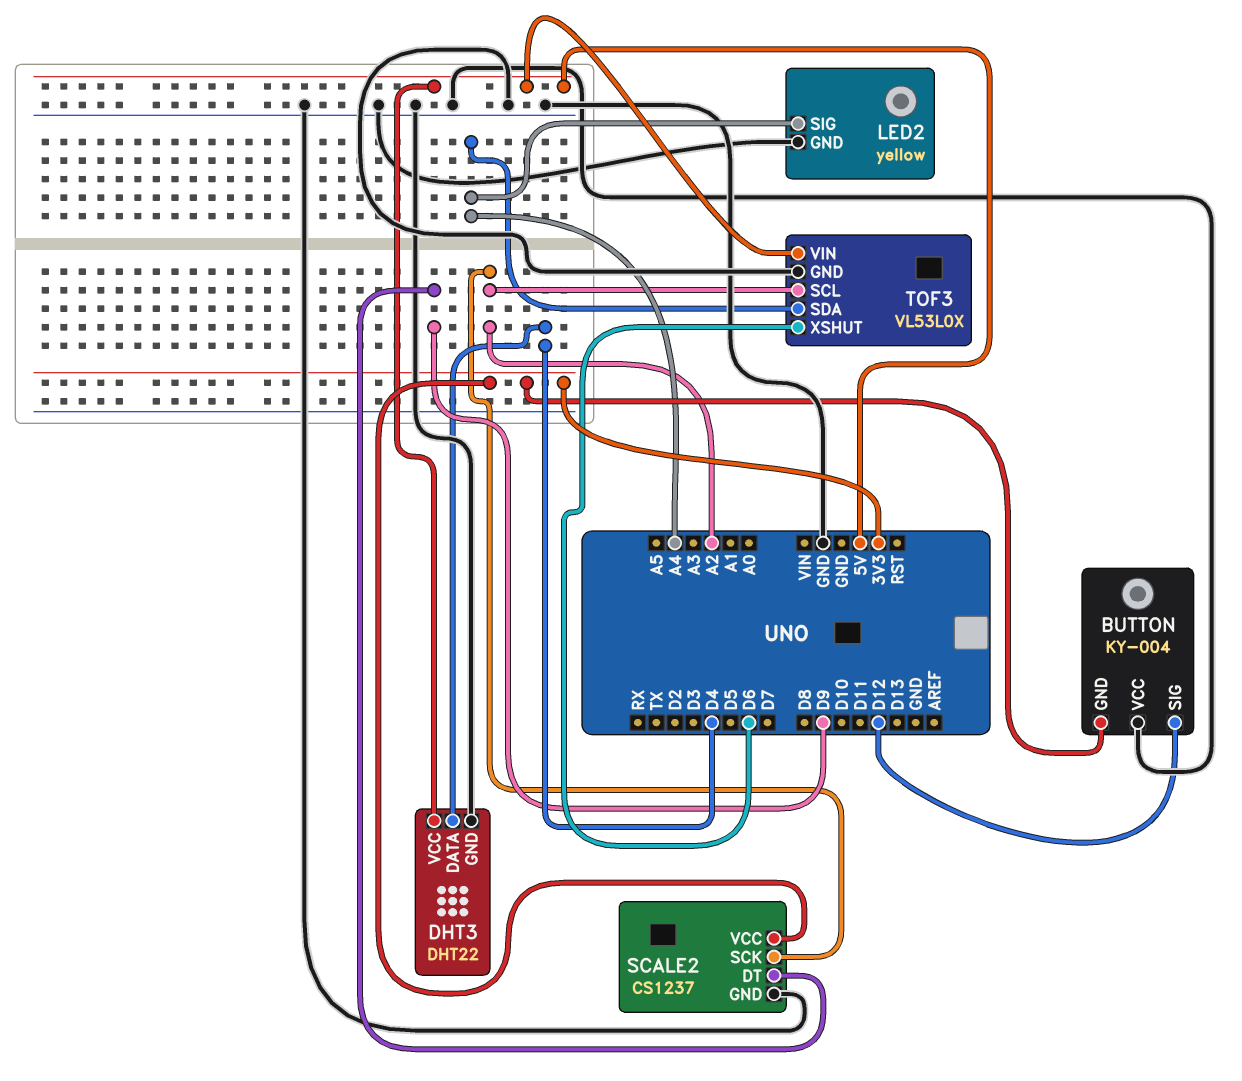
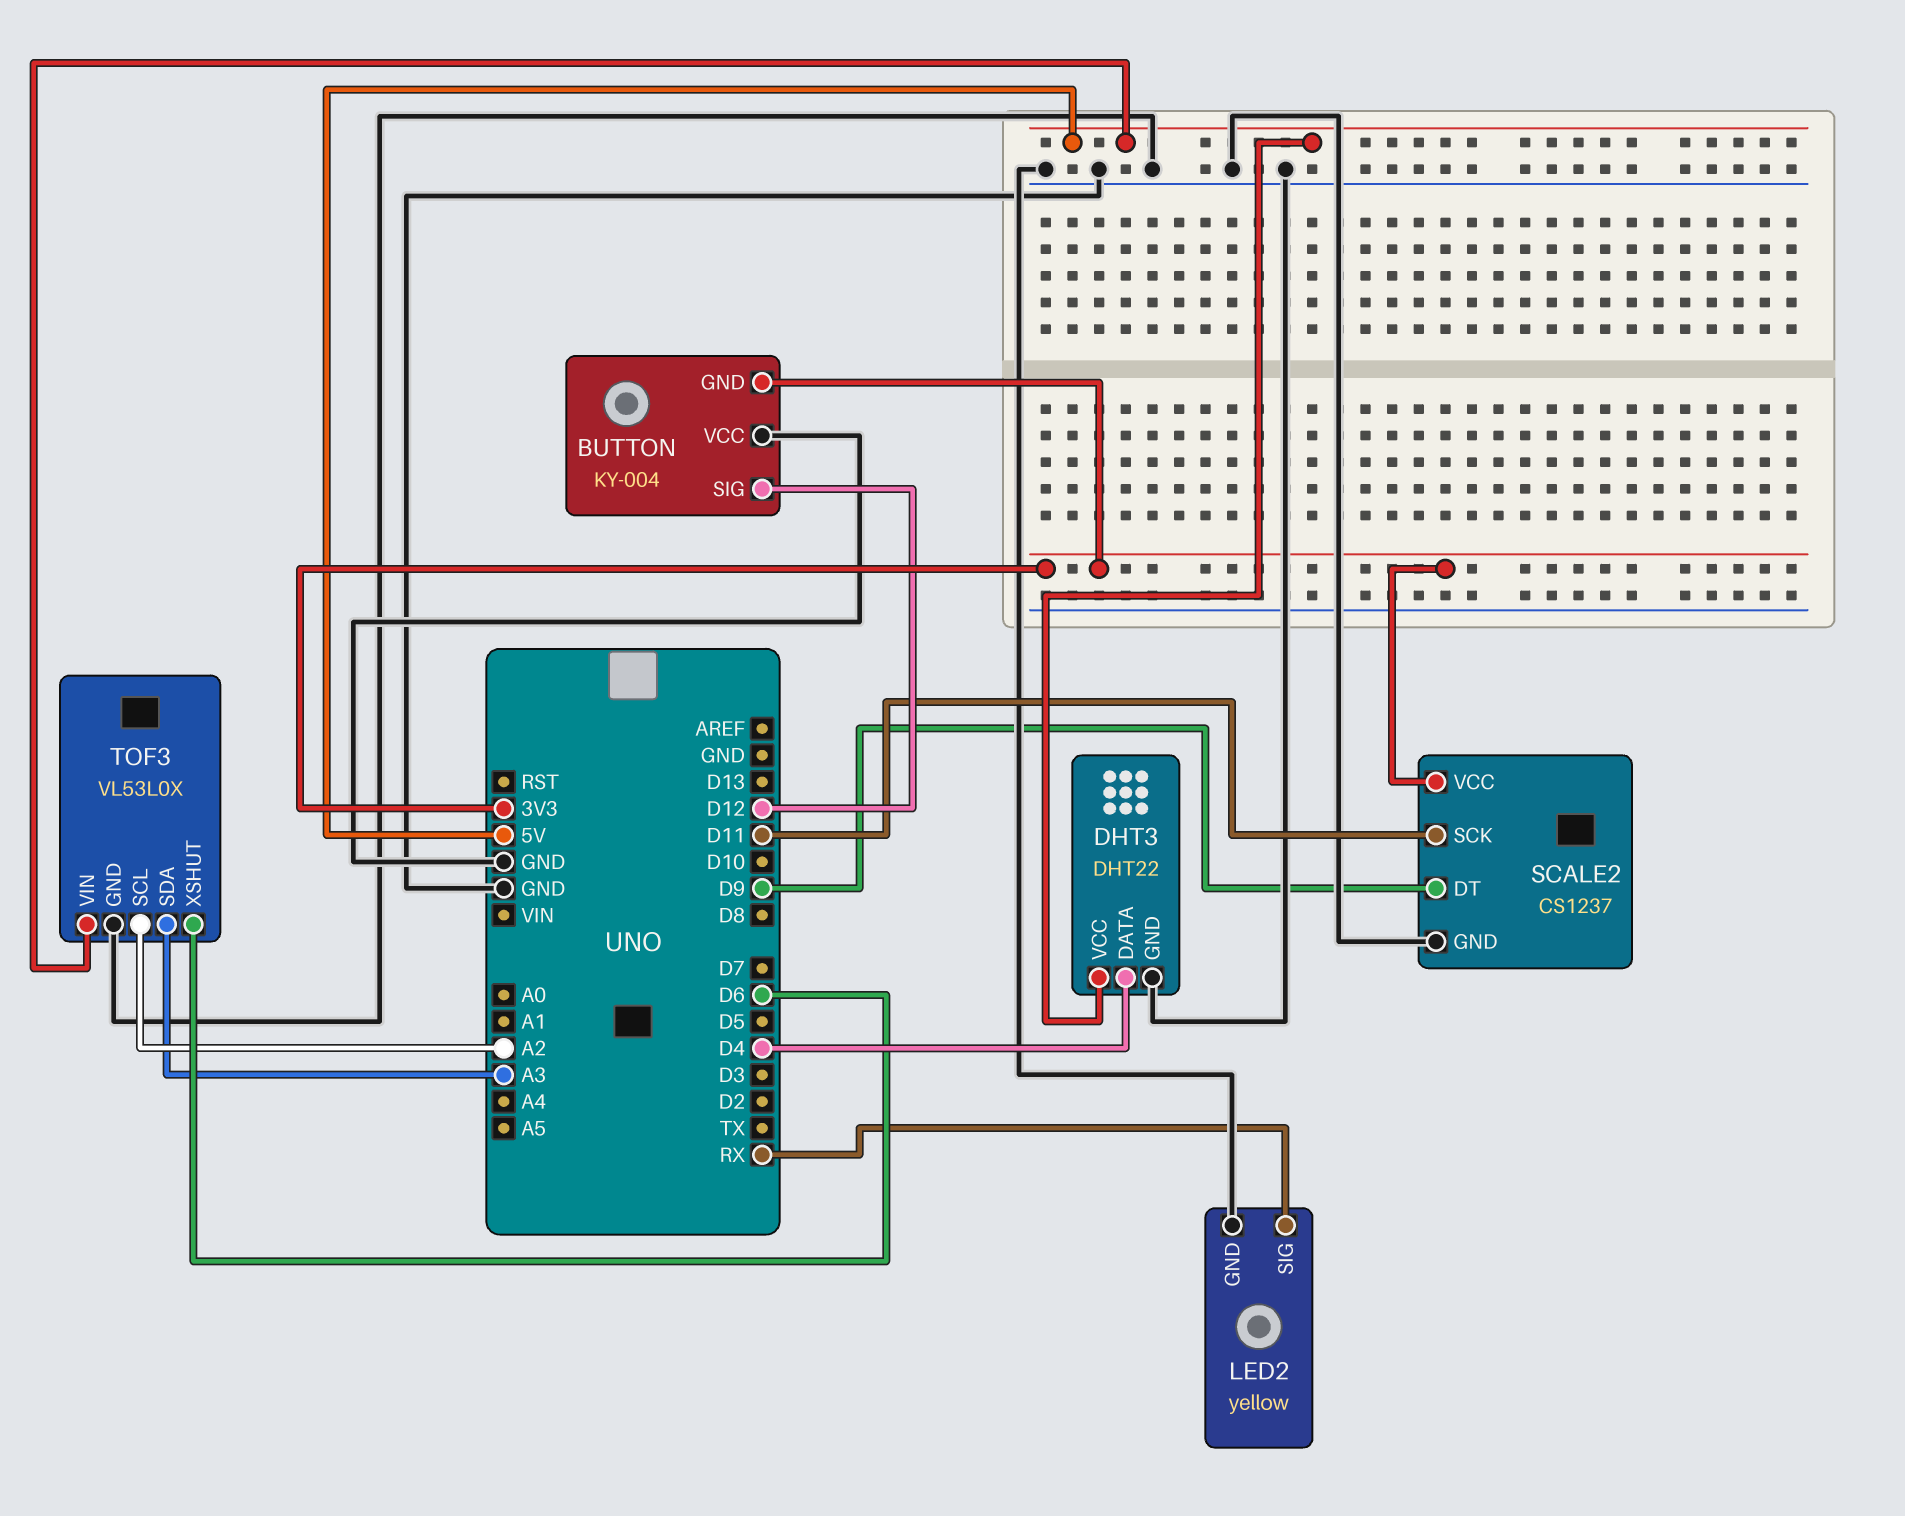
LED2 pin SIG: A4 -> RX
SCALE2 pin SCK: A2 -> D11
TOF3 pin SDA: A4 -> A3

